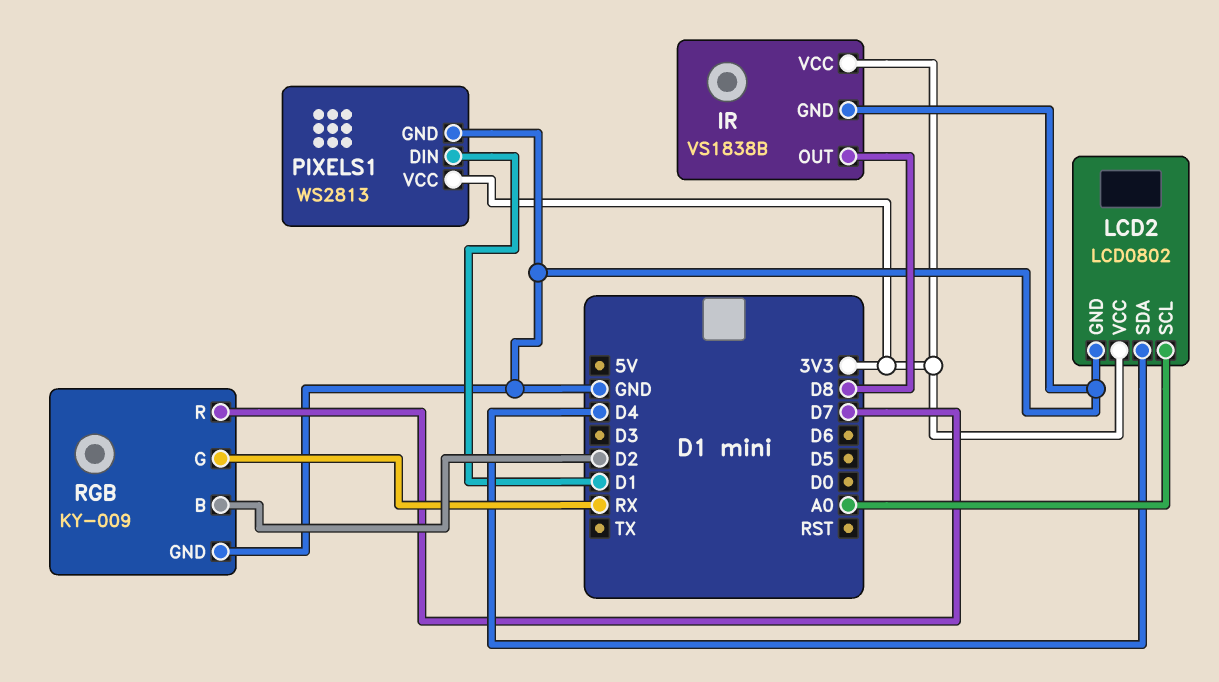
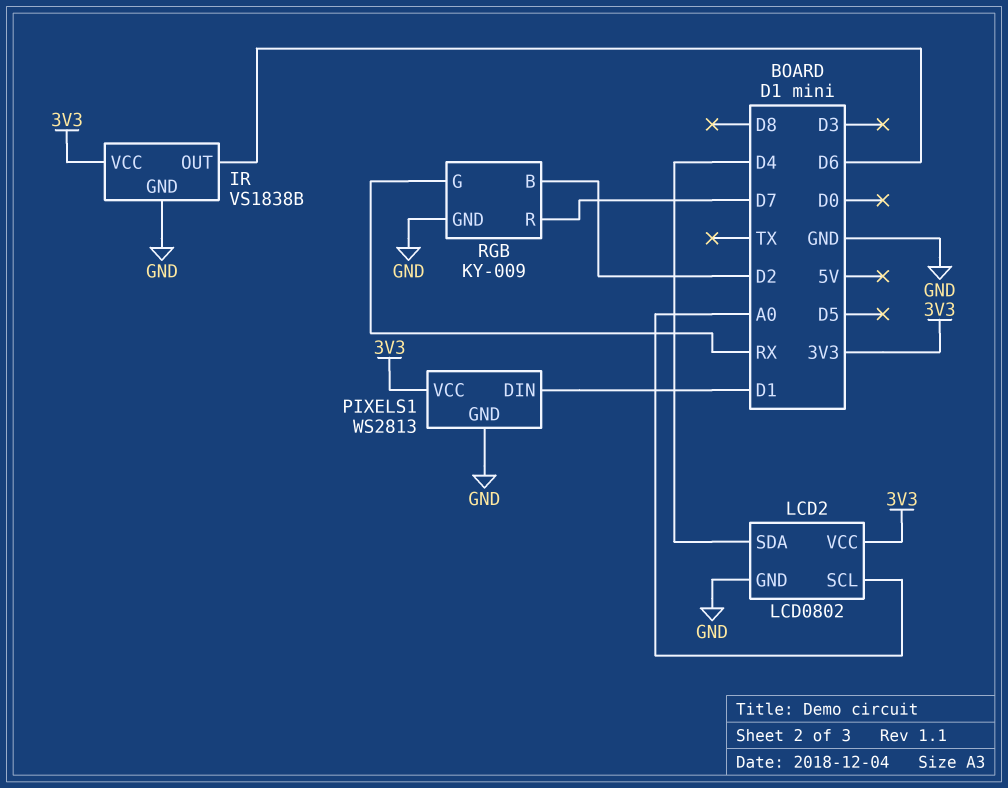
IR pin OUT: D8 -> D6

